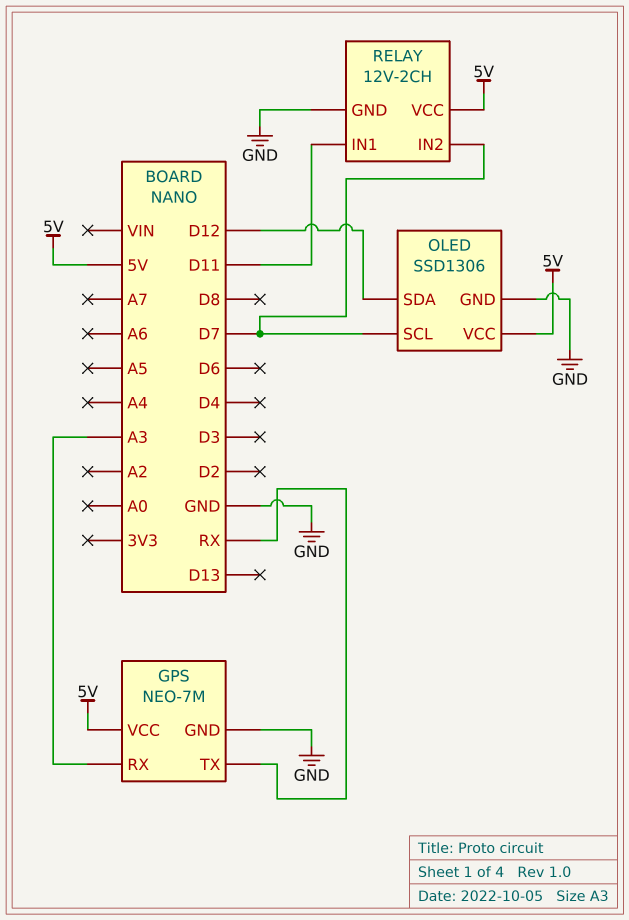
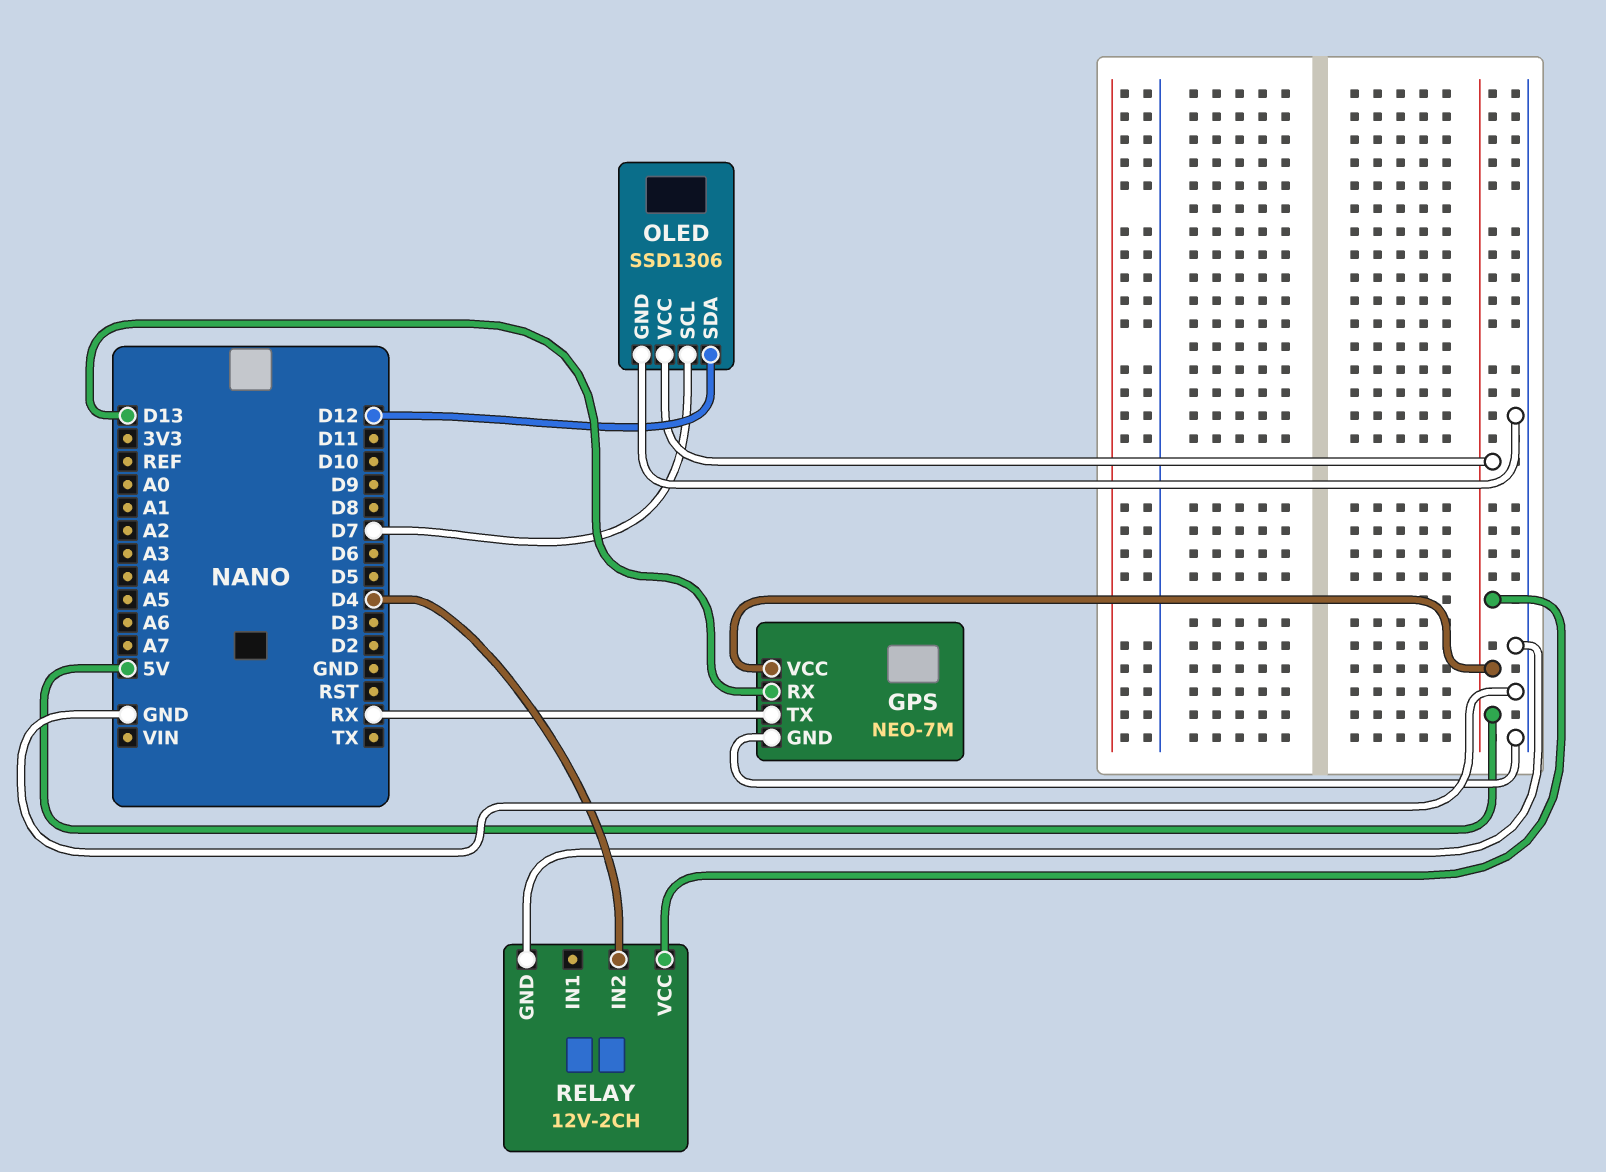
GPS pin RX: A3 -> D13
RELAY pin IN1: D11 -> none
RELAY pin IN2: D7 -> D4

